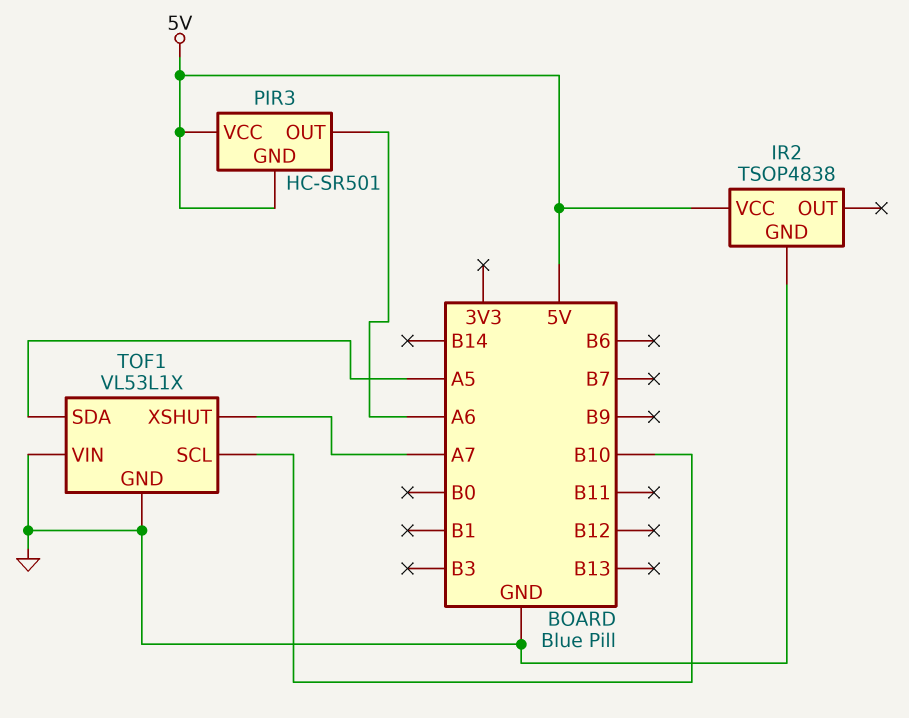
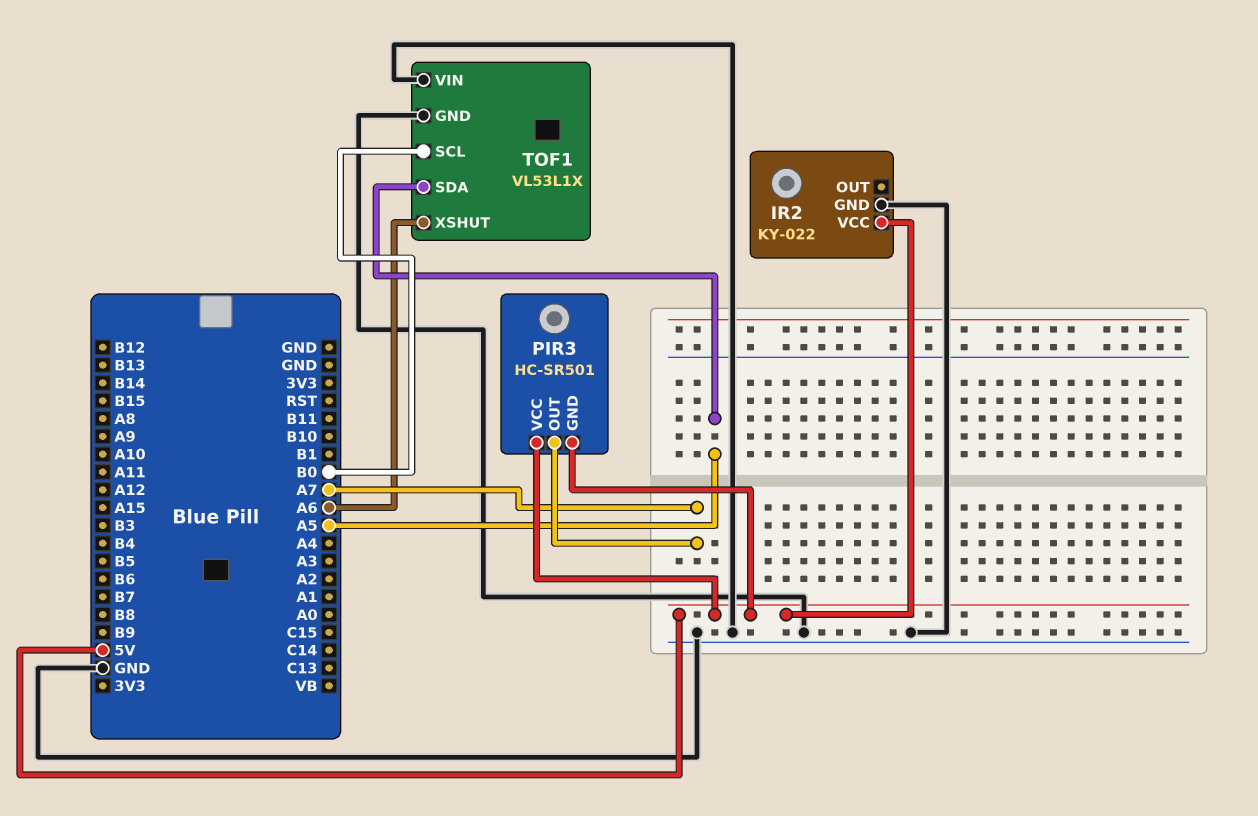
IR2: TSOP4838 -> KY-022
PIR3 pin OUT: A6 -> A7
TOF1 pin SCL: B10 -> B0
TOF1 pin XSHUT: A7 -> A6

